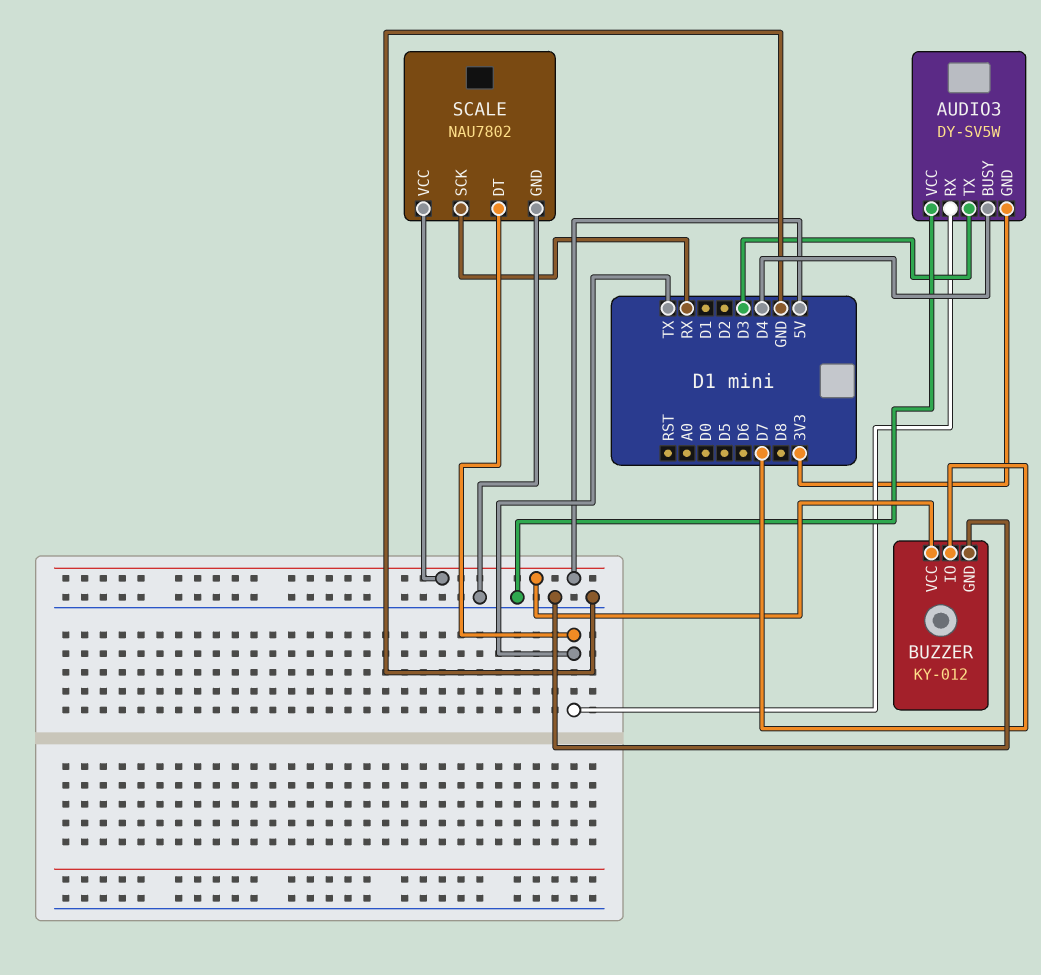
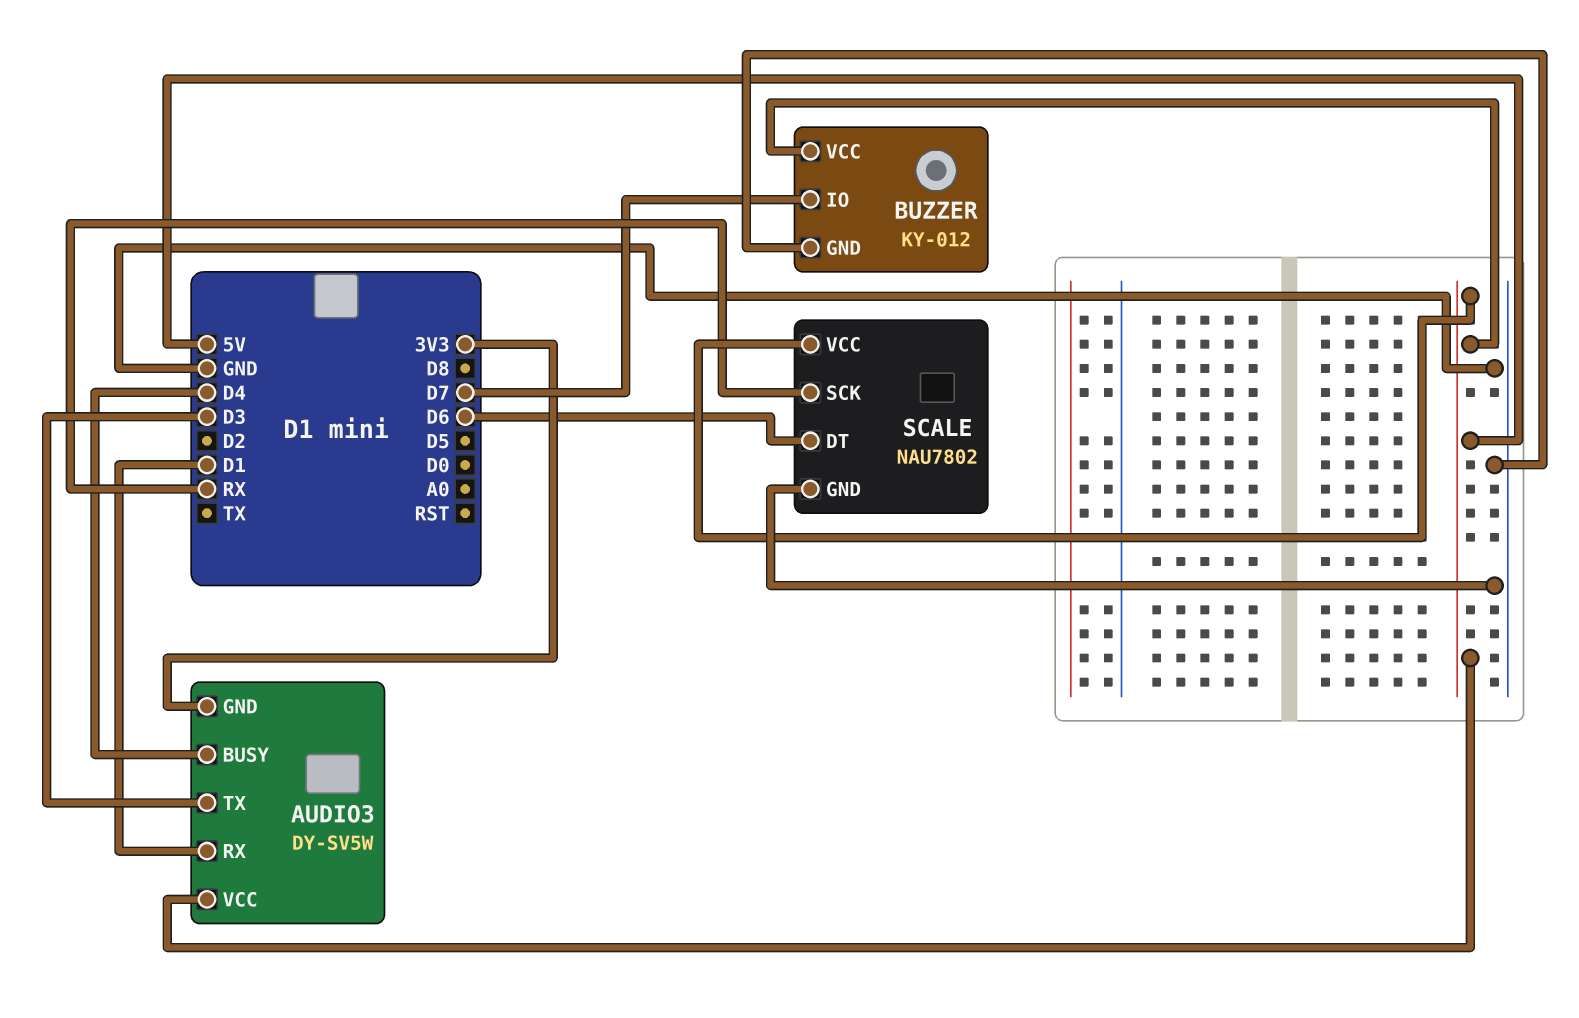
AUDIO3 pin RX: TX -> D1
AUDIO3 pin VCC: GND -> 5V
SCALE pin DT: TX -> D6

